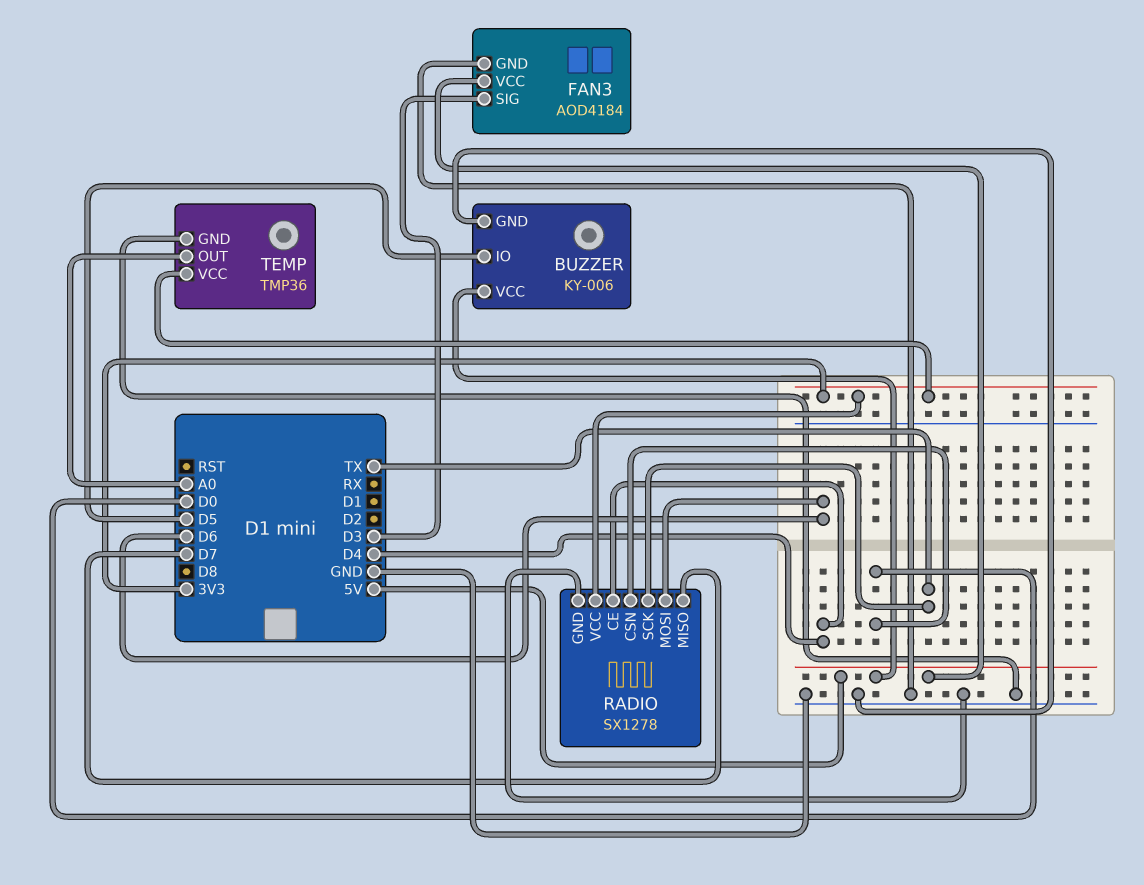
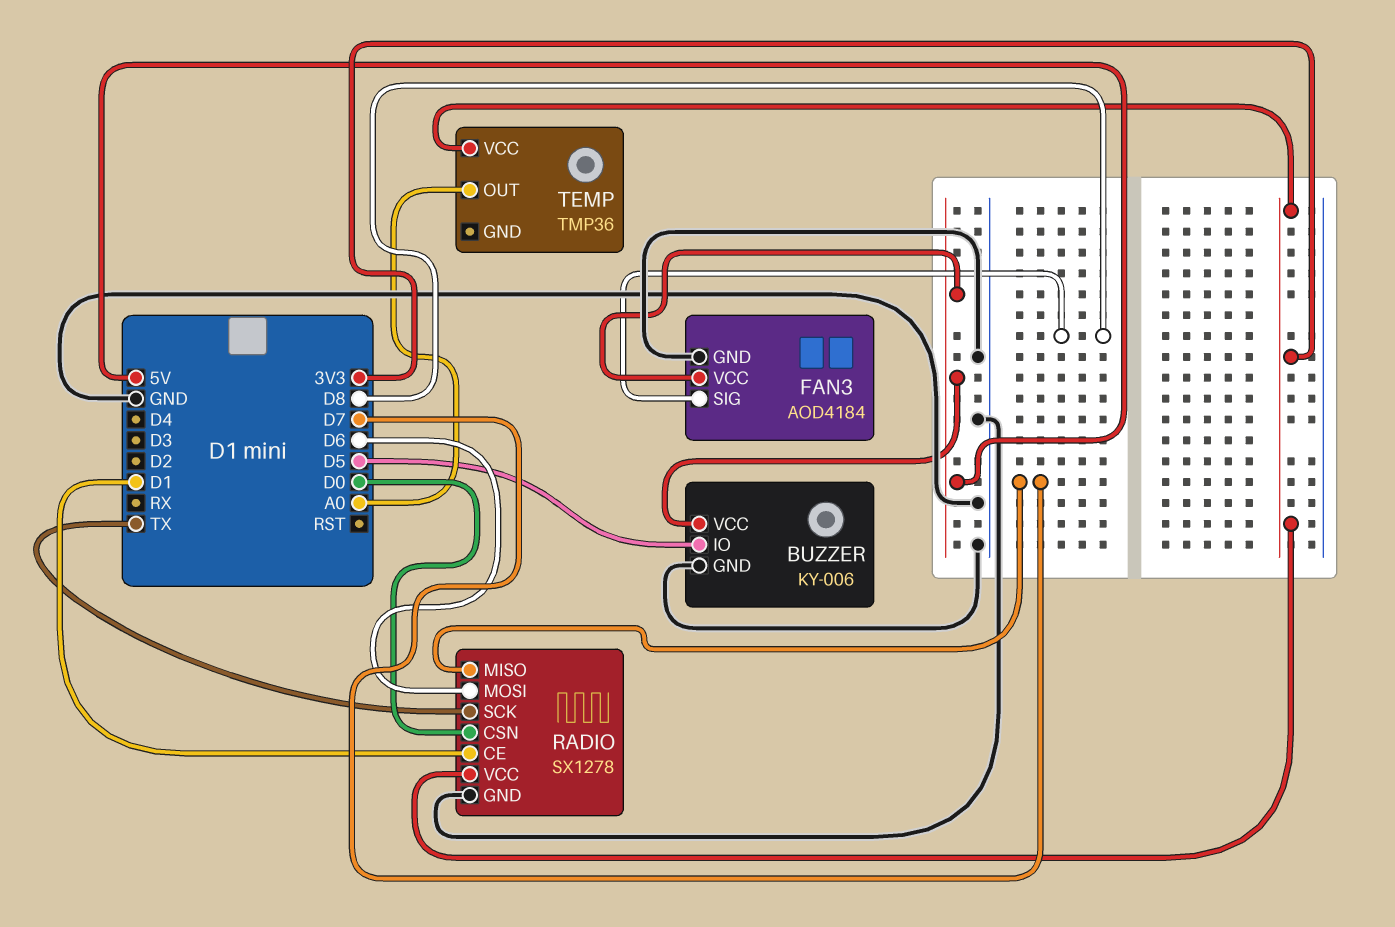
FAN3 pin SIG: D3 -> D8
RADIO pin CE: D4 -> D1
TEMP pin GND: GND -> none

